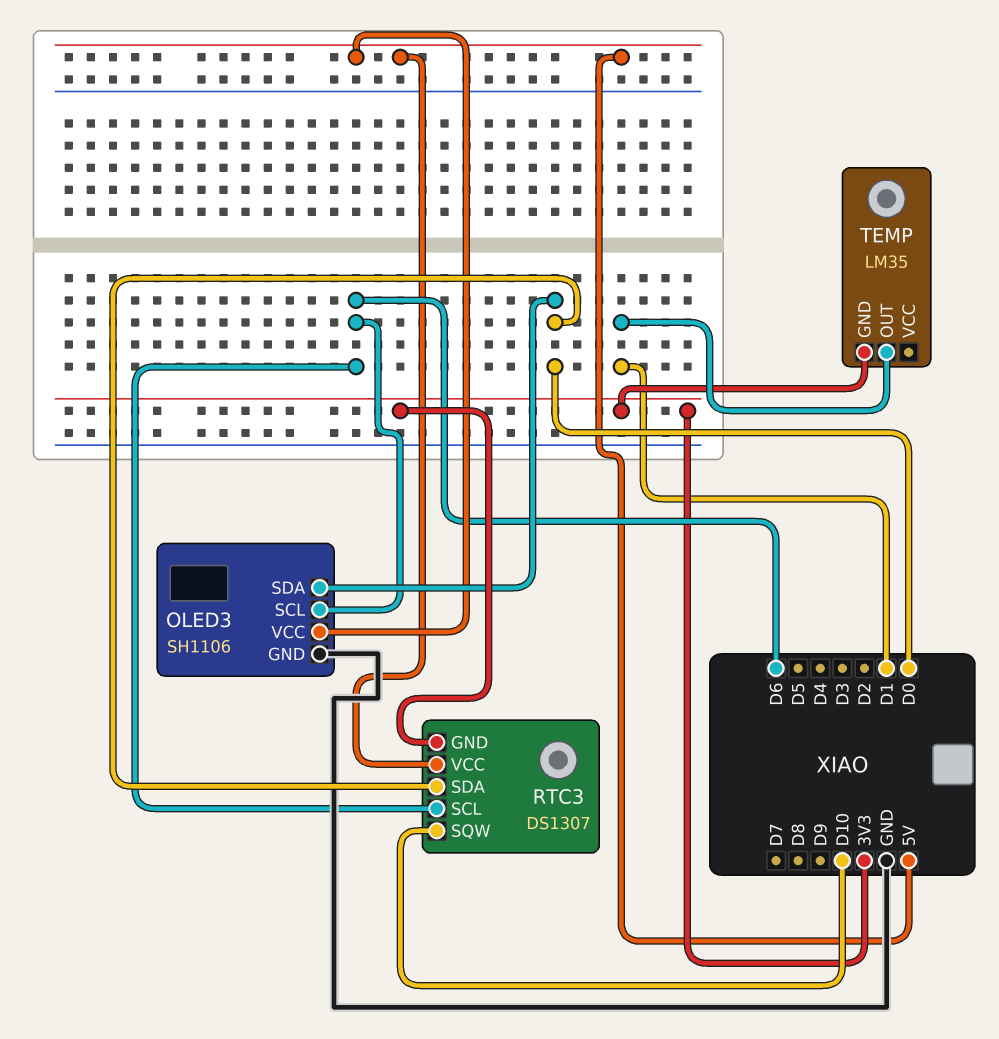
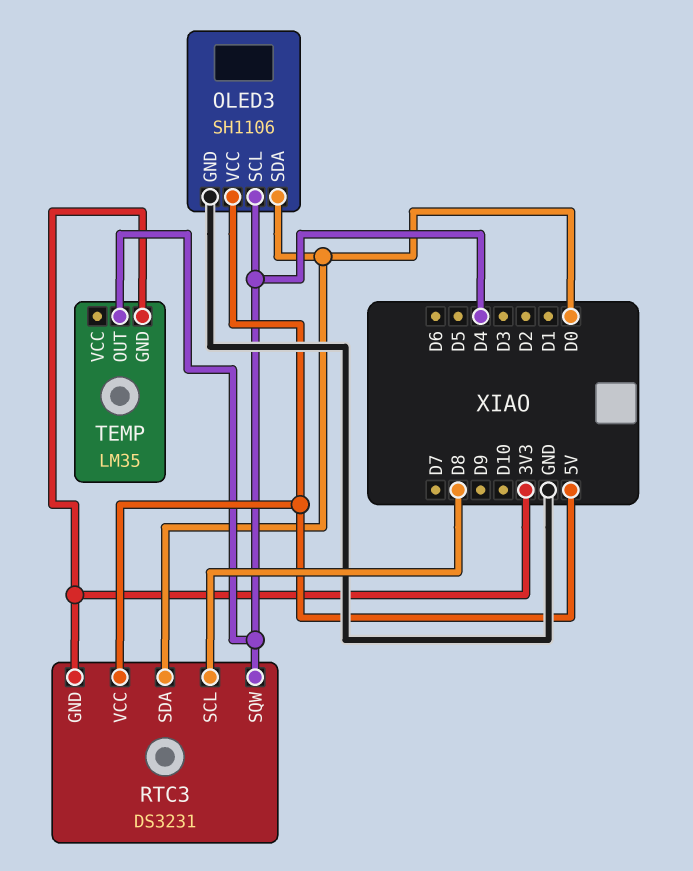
OLED3 pin SCL: D6 -> D4
RTC3: DS1307 -> DS3231
RTC3 pin SCL: D6 -> D8
RTC3 pin SQW: D10 -> D4
TEMP pin OUT: D1 -> D4

